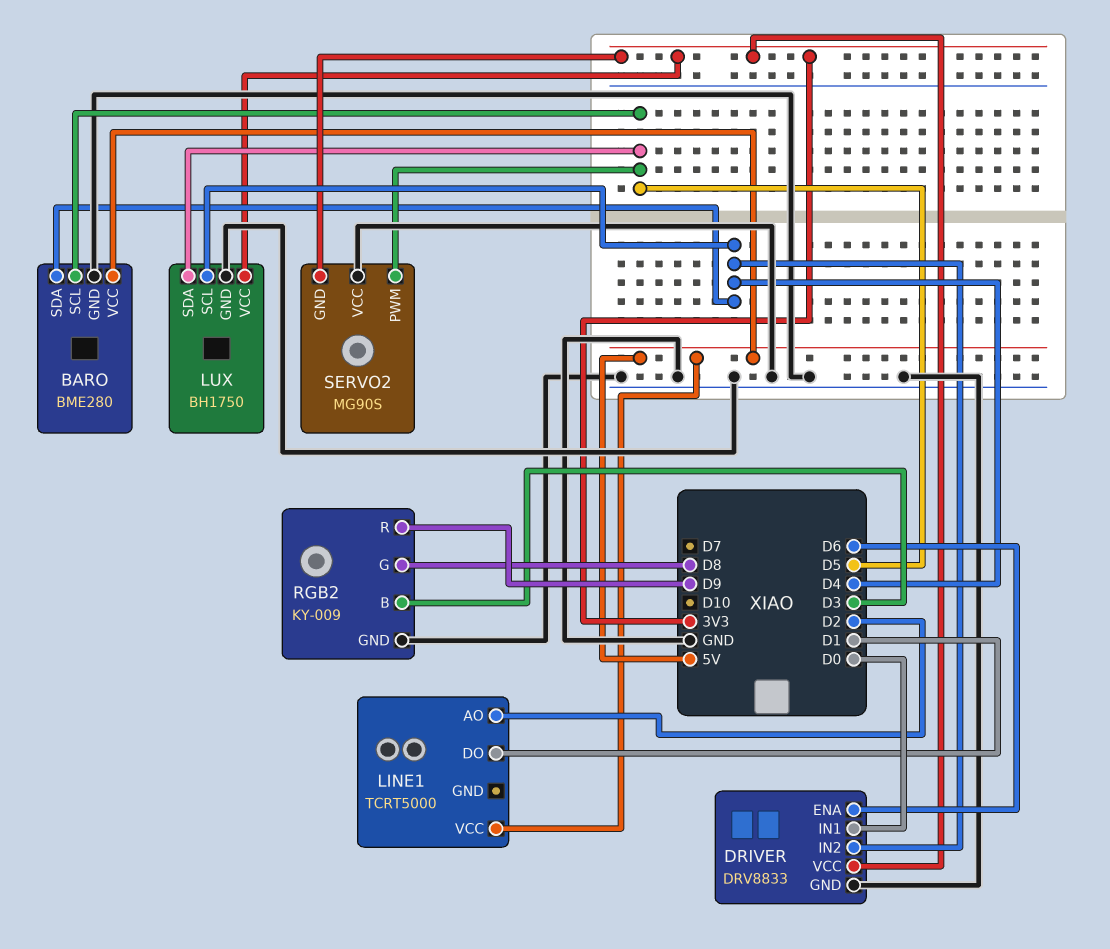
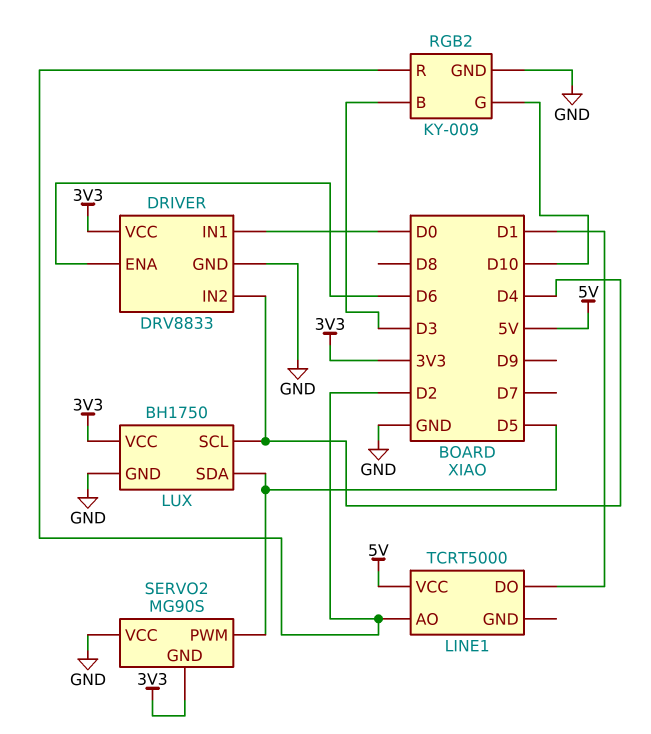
BARO: BME280 -> none
BARO pin GND: GND -> none
BARO pin SCL: D5 -> none
BARO pin SDA: D4 -> none
BARO pin VCC: 5V -> none
RGB2 pin G: D8 -> D10
RGB2 pin R: D9 -> D2

